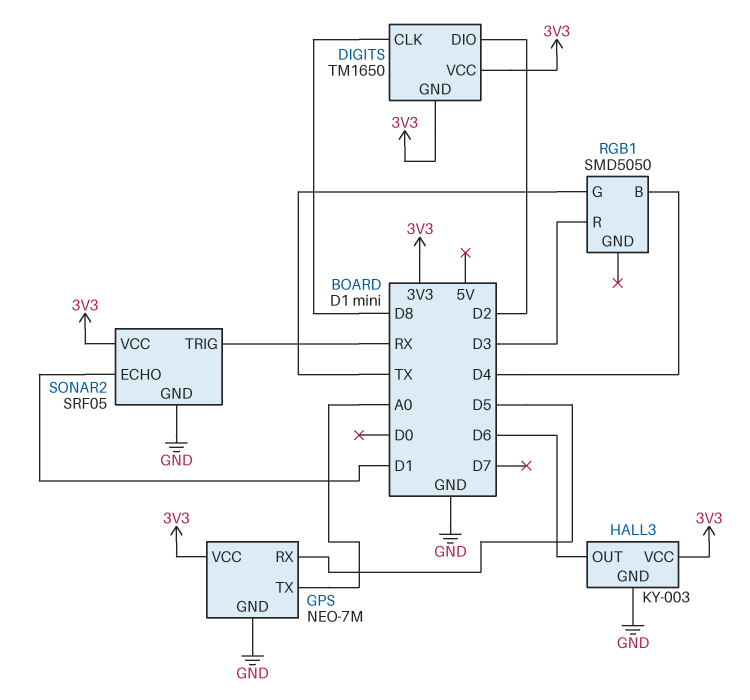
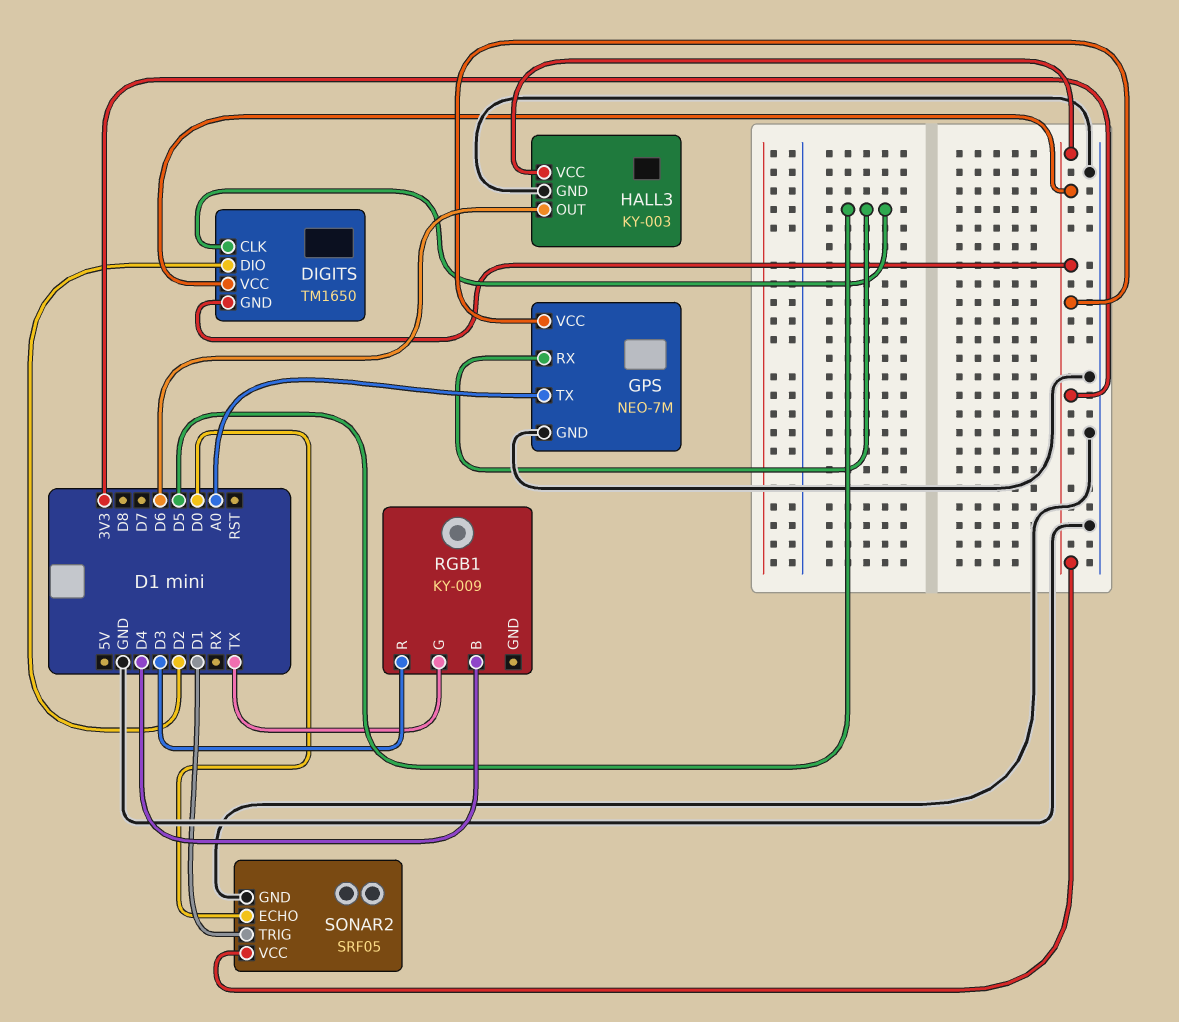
DIGITS pin CLK: D8 -> D5
RGB1: SMD5050 -> KY-009
SONAR2 pin ECHO: D1 -> D0
SONAR2 pin TRIG: RX -> D1

